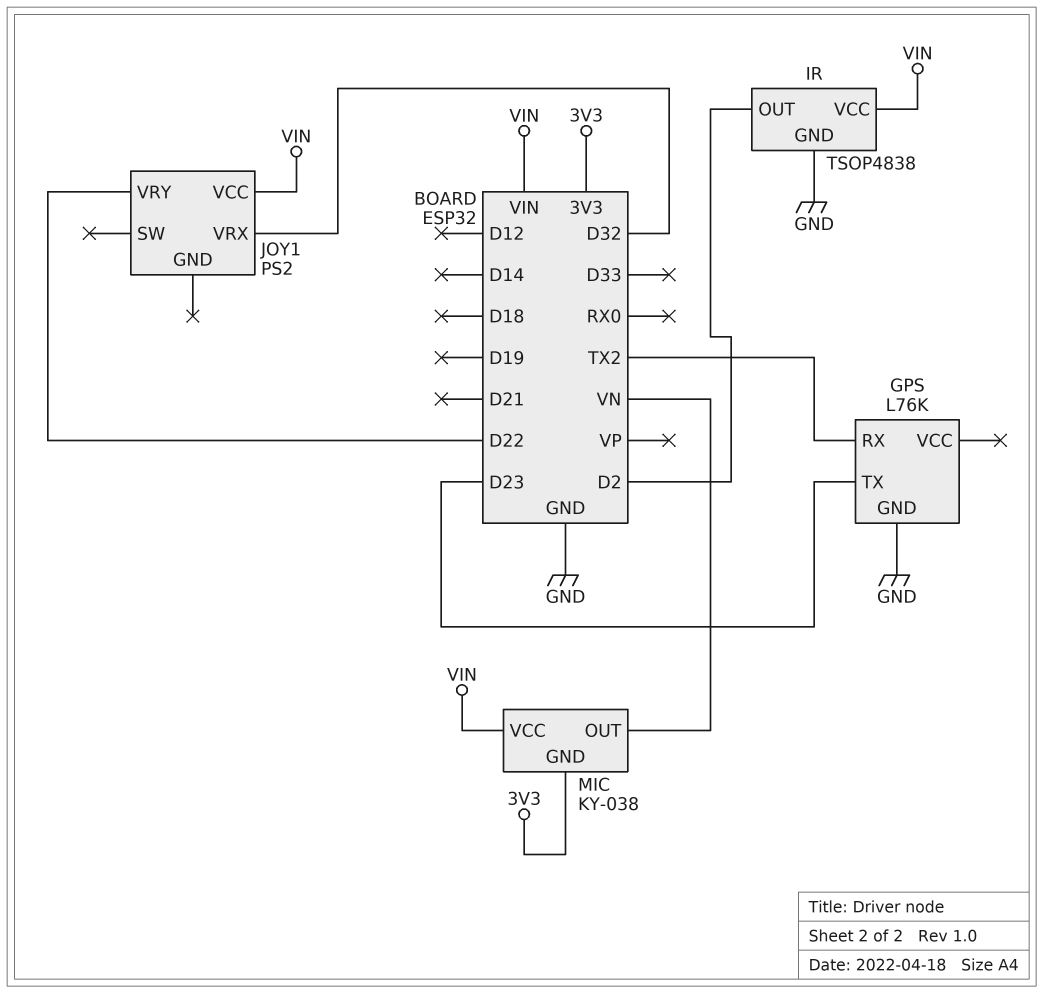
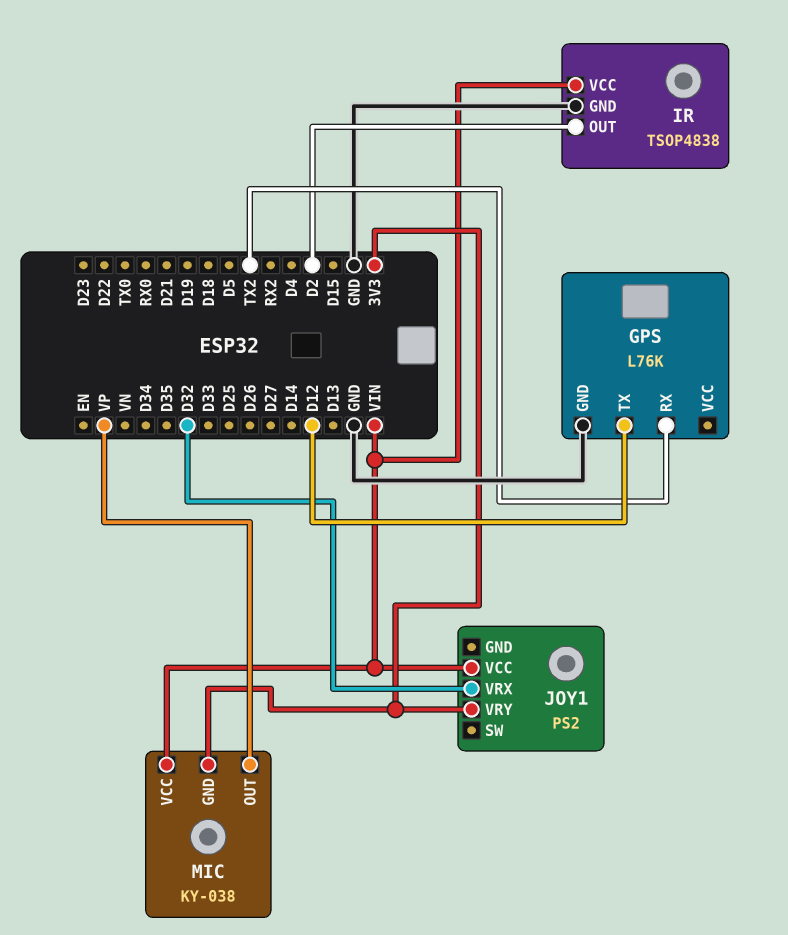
GPS pin TX: D23 -> D12
JOY1 pin VRY: D22 -> 3V3
MIC pin OUT: VN -> VP

